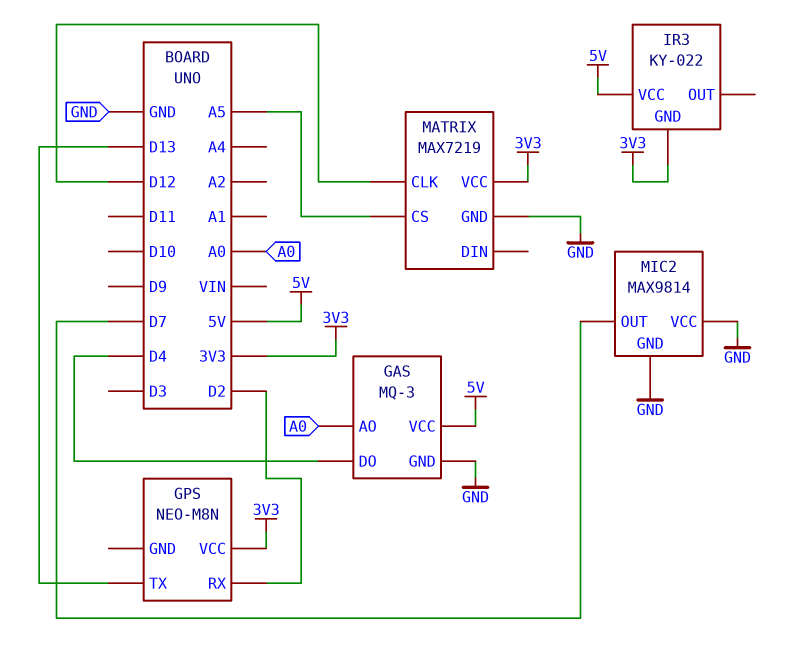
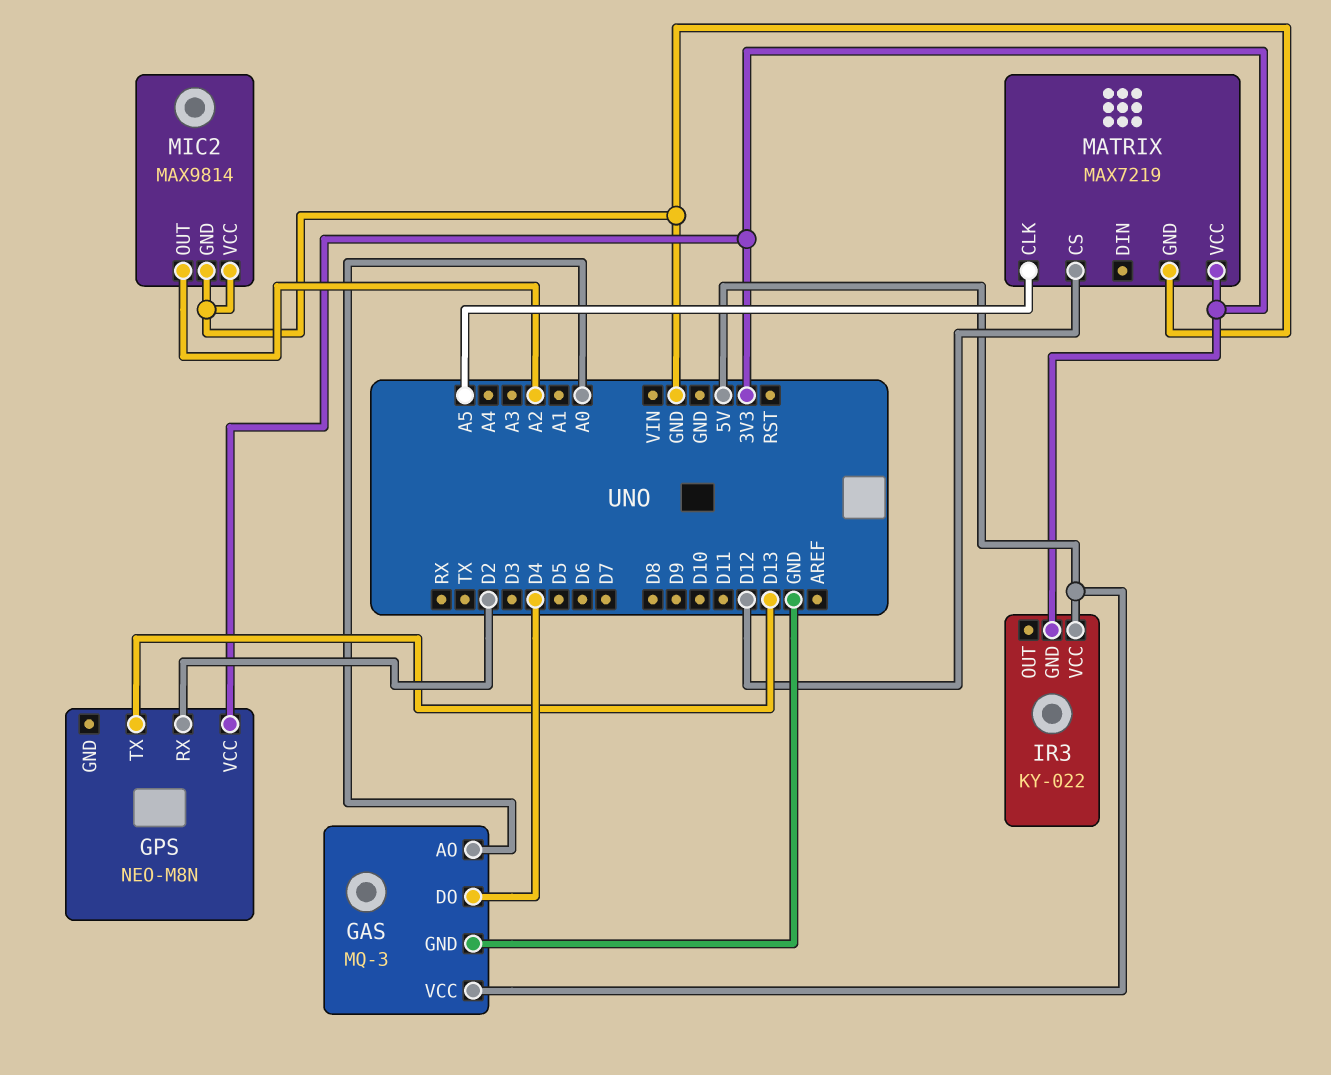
MATRIX pin CLK: D12 -> A5
MATRIX pin CS: A5 -> D12
MIC2 pin OUT: D7 -> A2

